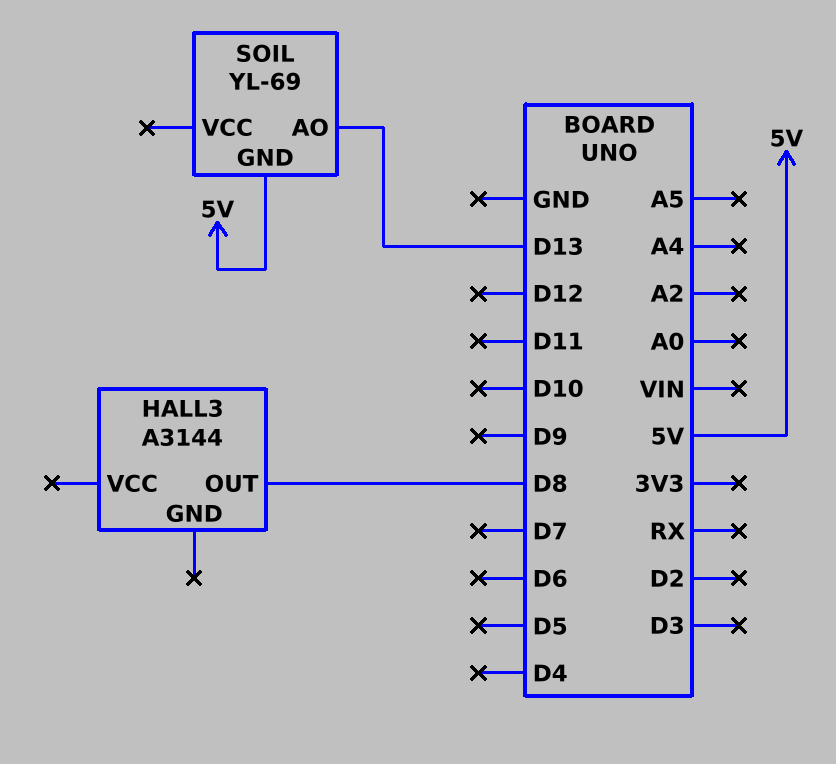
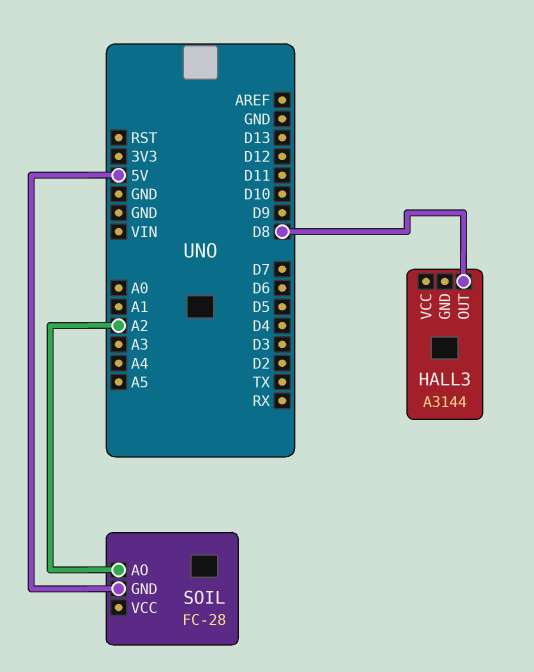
SOIL: YL-69 -> FC-28
SOIL pin AO: D13 -> A2

